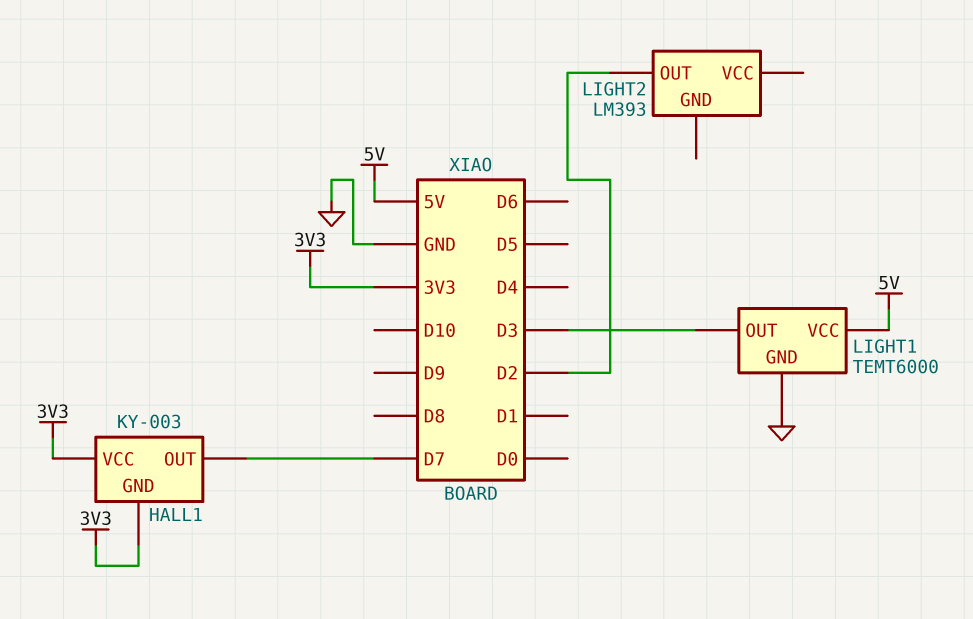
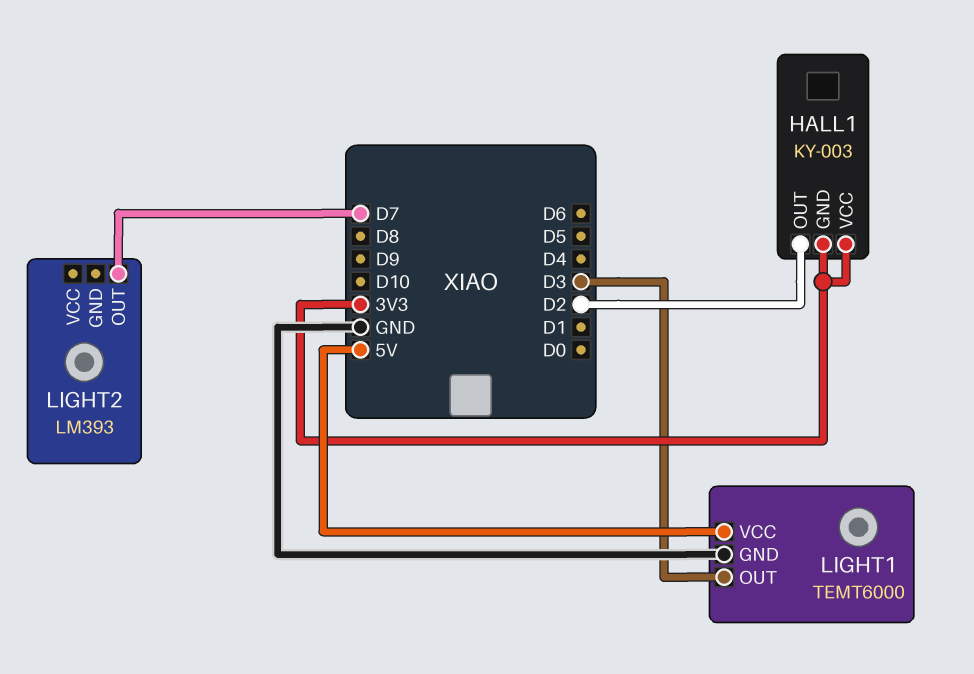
HALL1 pin OUT: D7 -> D2
LIGHT2 pin OUT: D2 -> D7

